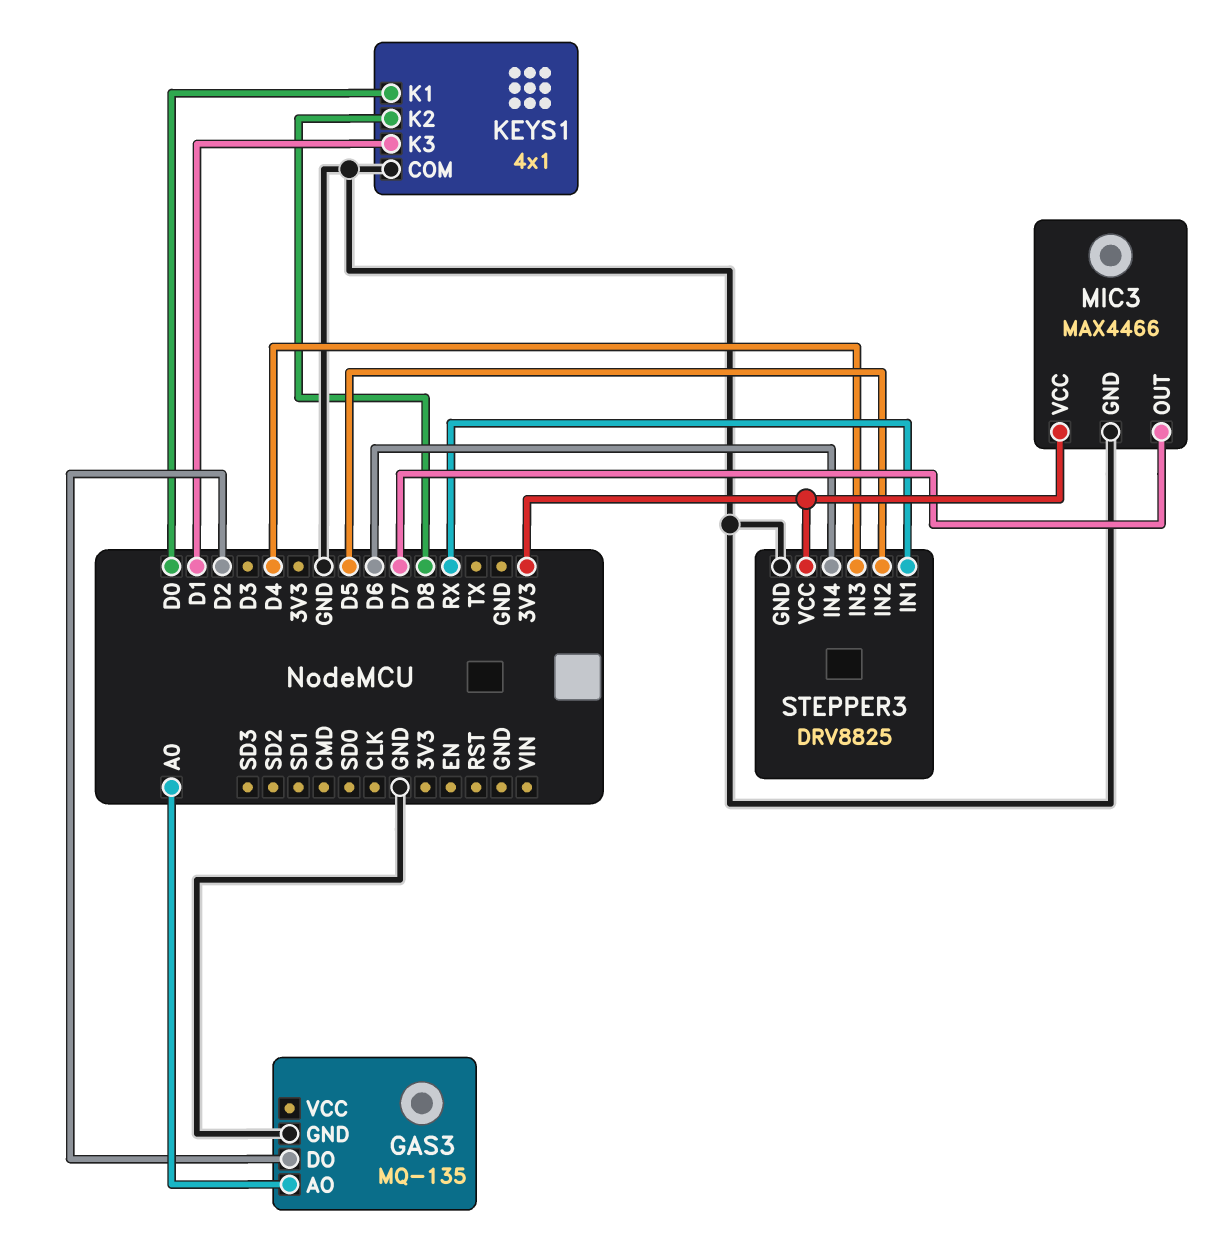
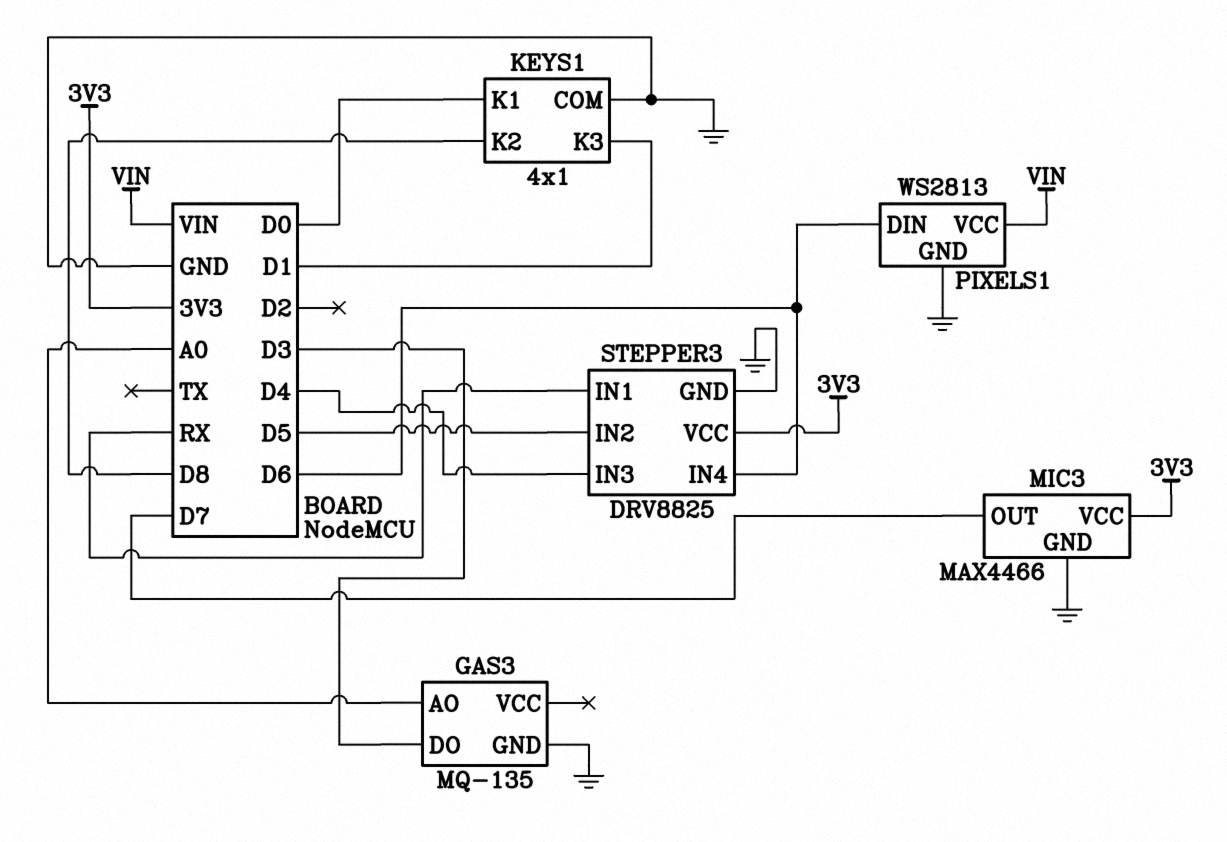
GAS3 pin DO: D2 -> D3
PIXELS1: none -> WS2813
PIXELS1 pin DIN: none -> D6
PIXELS1 pin GND: none -> GND
PIXELS1 pin VCC: none -> VIN

